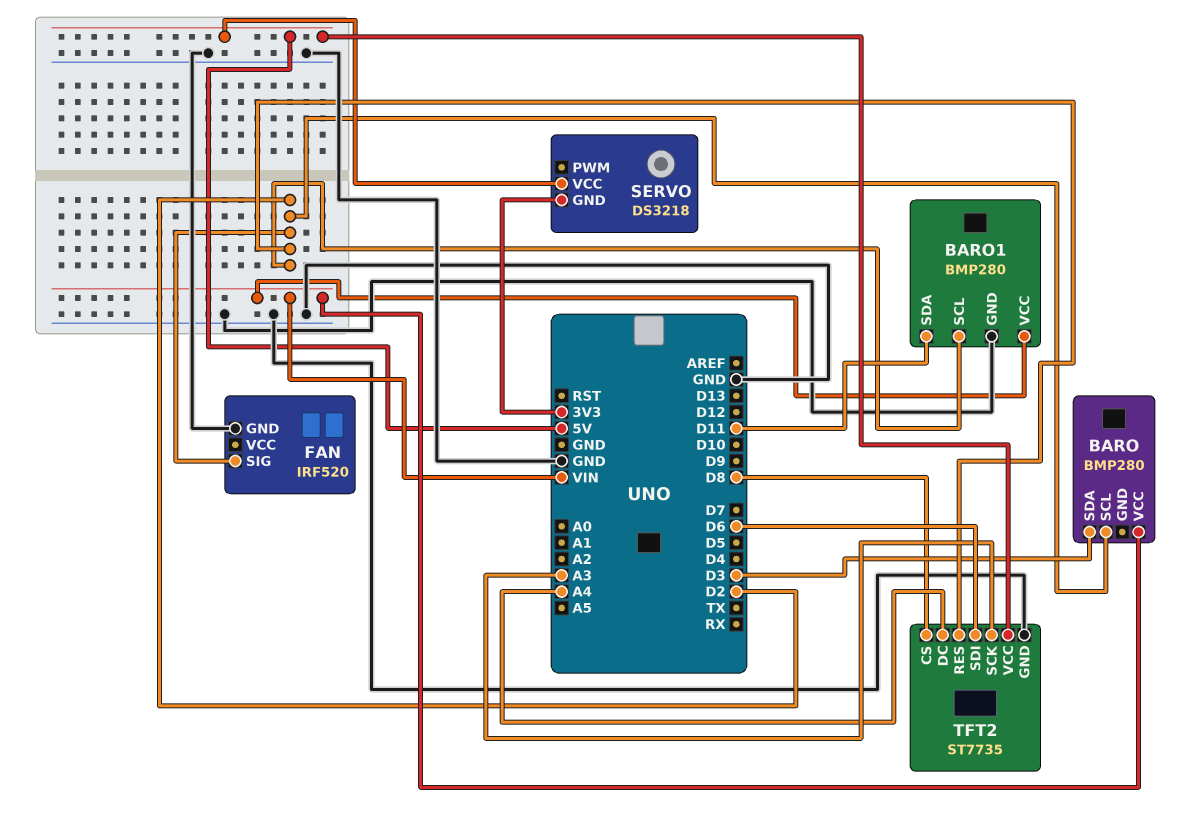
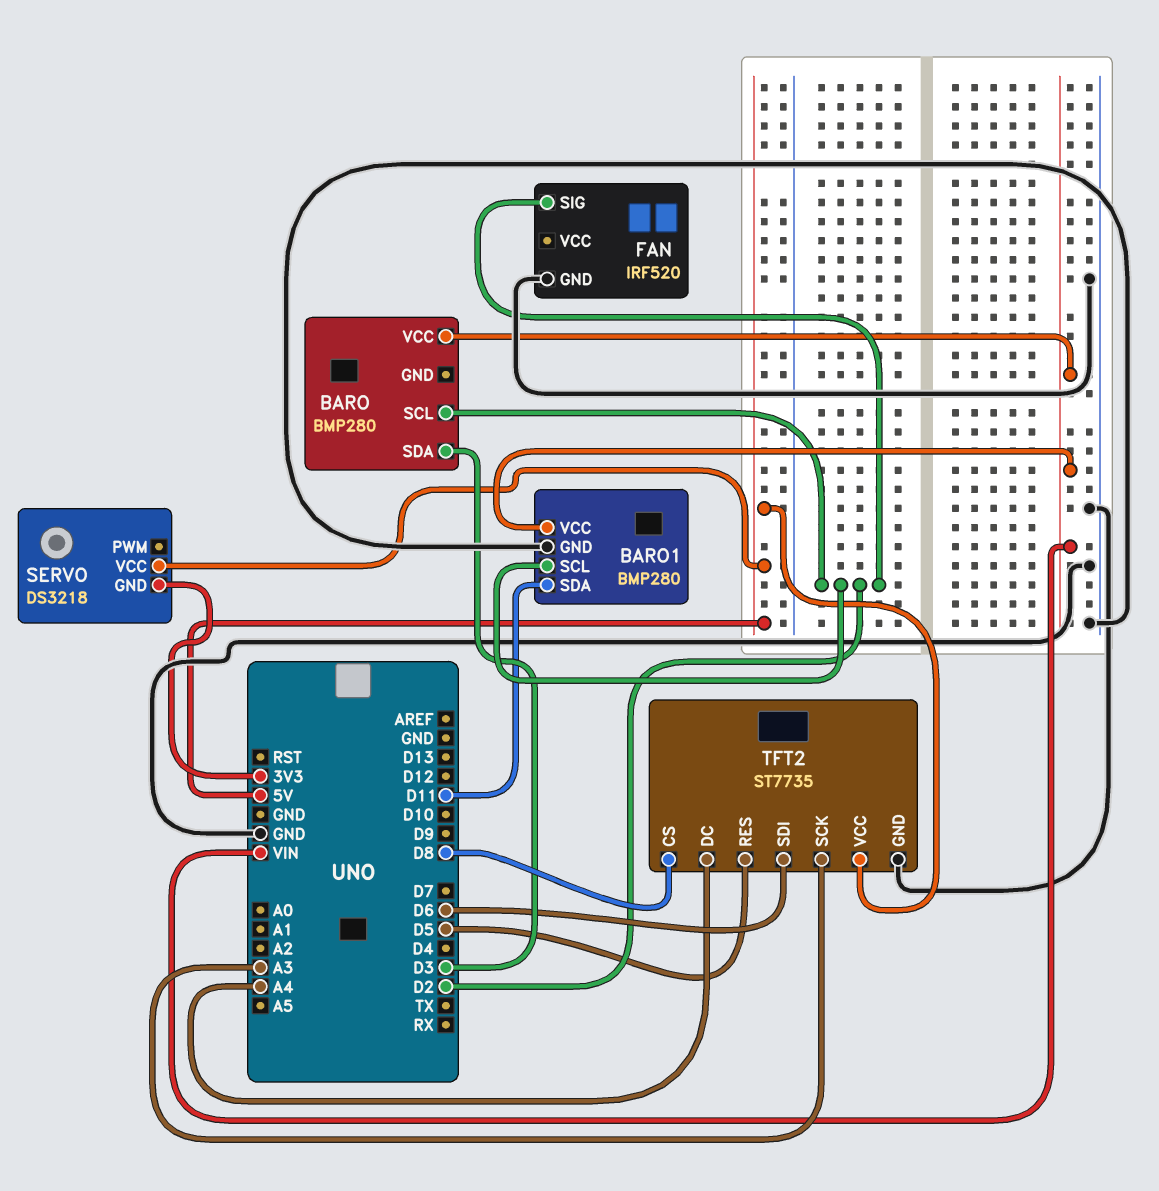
TFT2 pin RES: D2 -> D5

